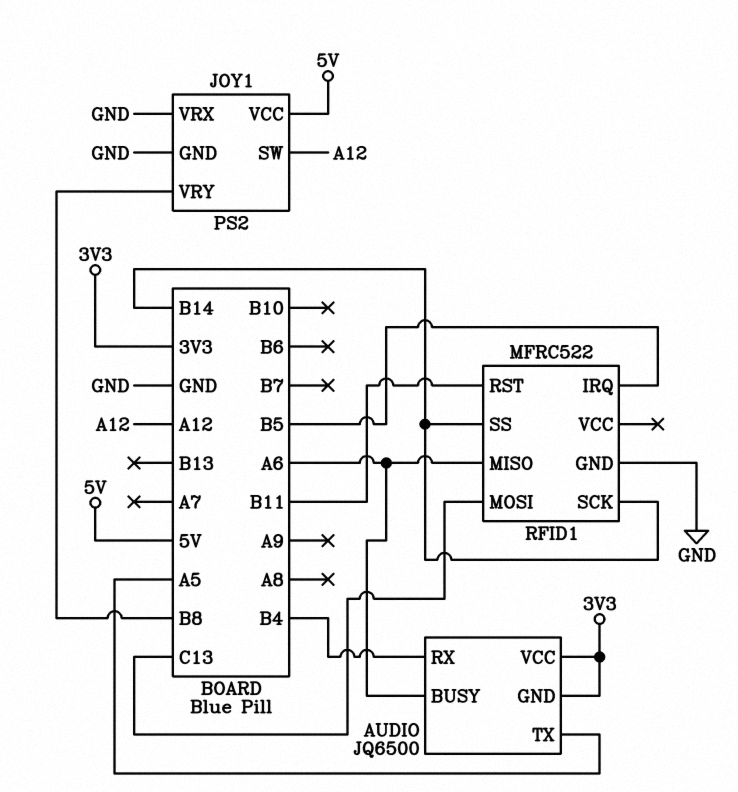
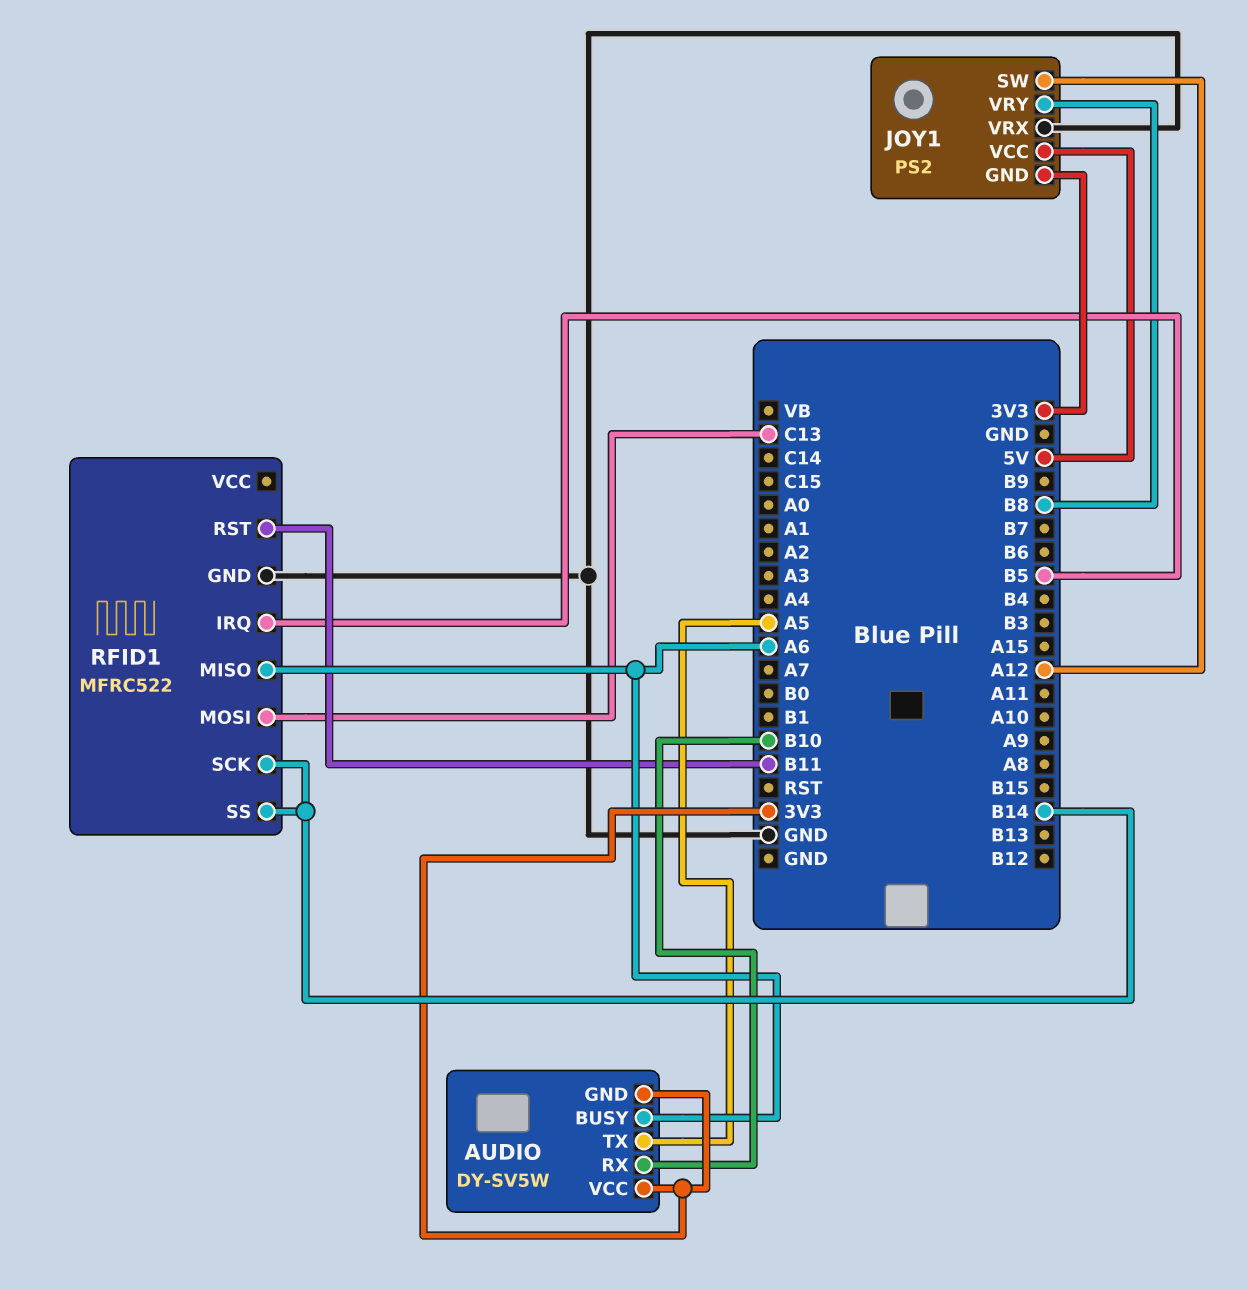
AUDIO: JQ6500 -> DY-SV5W
AUDIO pin RX: B4 -> B10
JOY1 pin GND: GND -> 3V3

